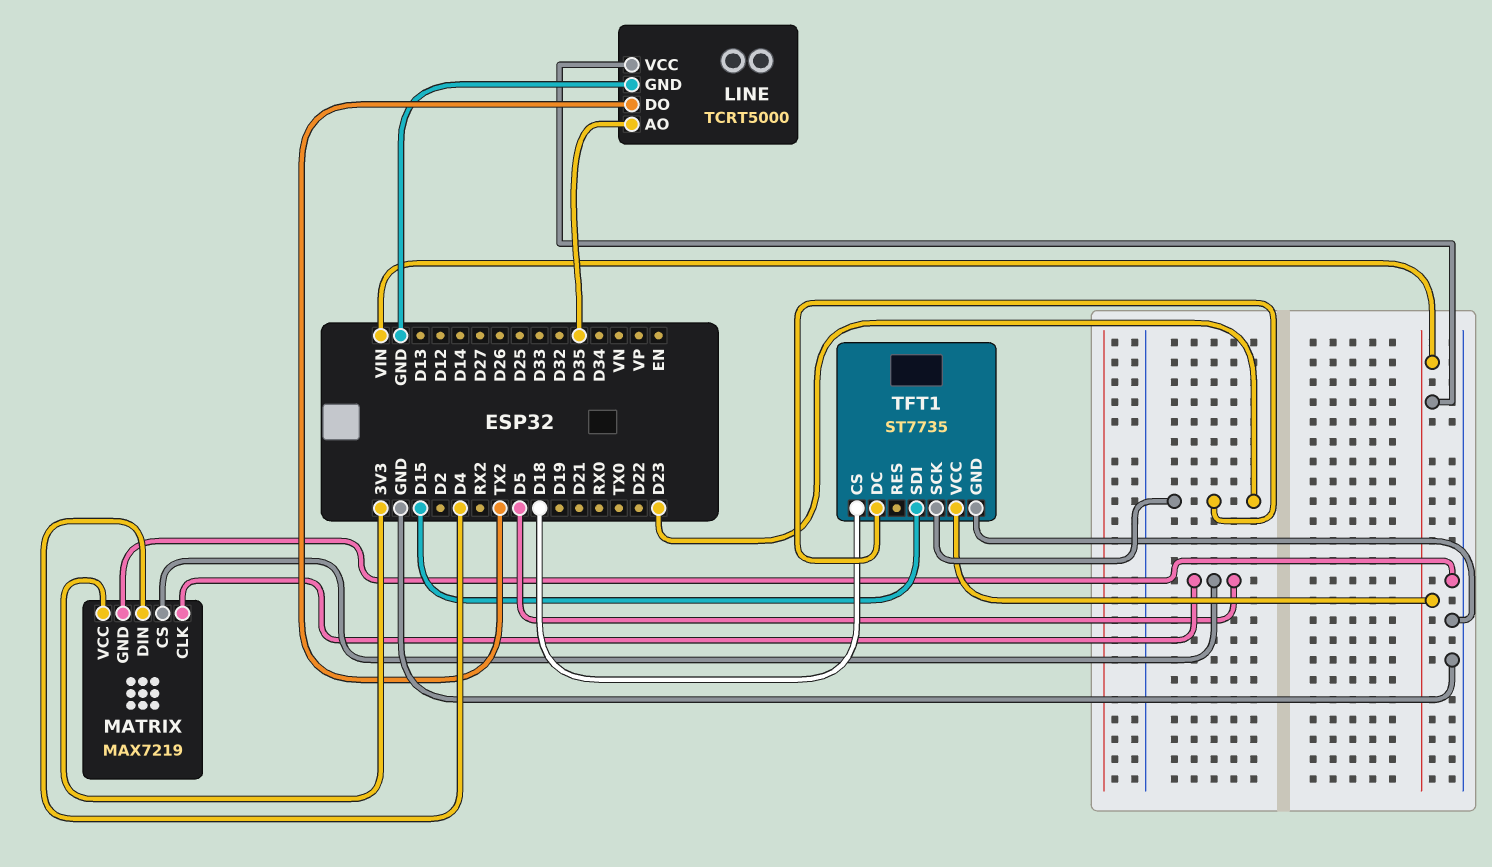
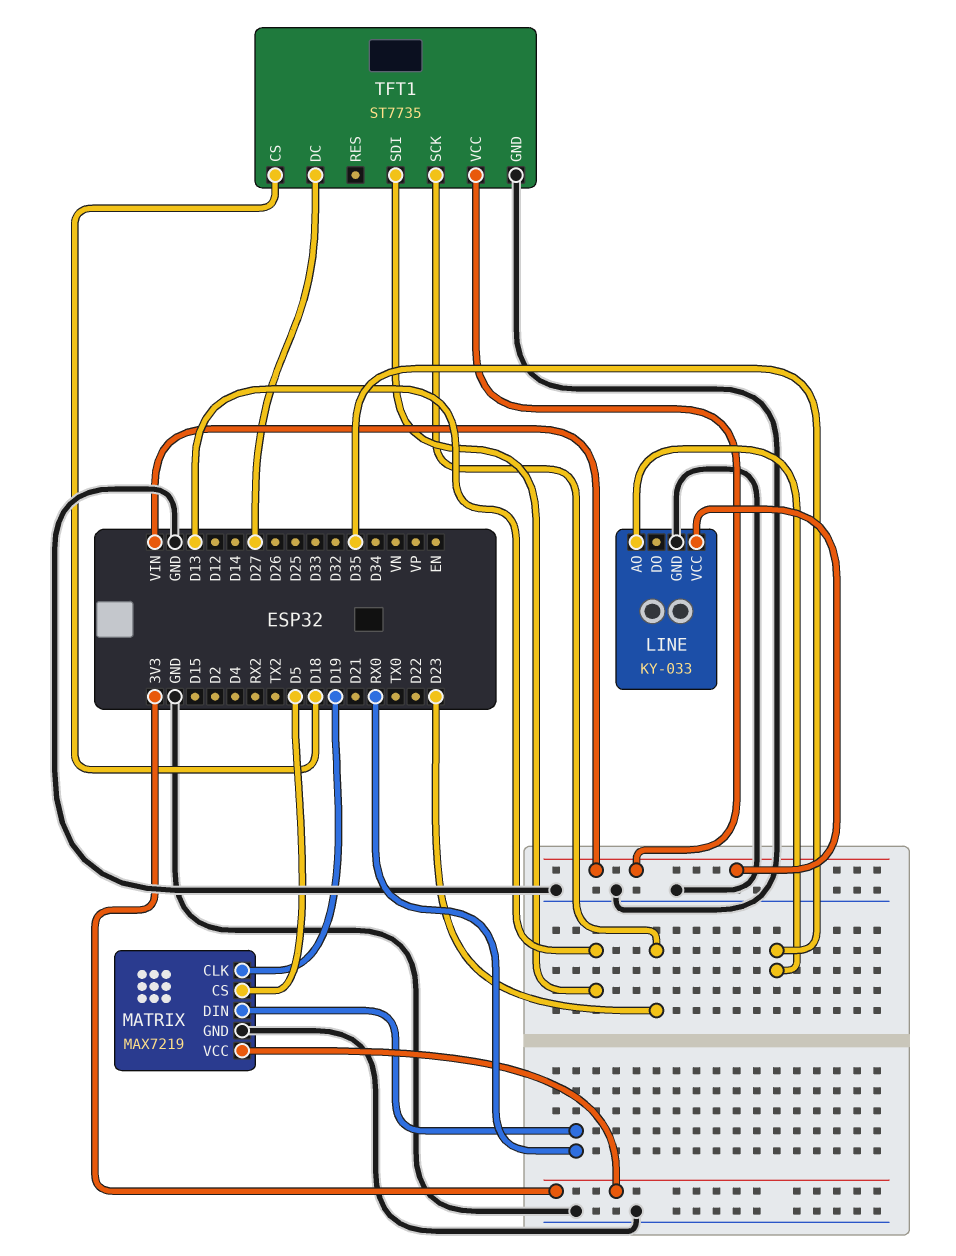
LINE: TCRT5000 -> KY-033
LINE pin DO: TX2 -> none
MATRIX pin CLK: D5 -> D19
MATRIX pin DIN: D4 -> RX0
TFT1 pin DC: D23 -> D27
TFT1 pin SDI: D15 -> D13

